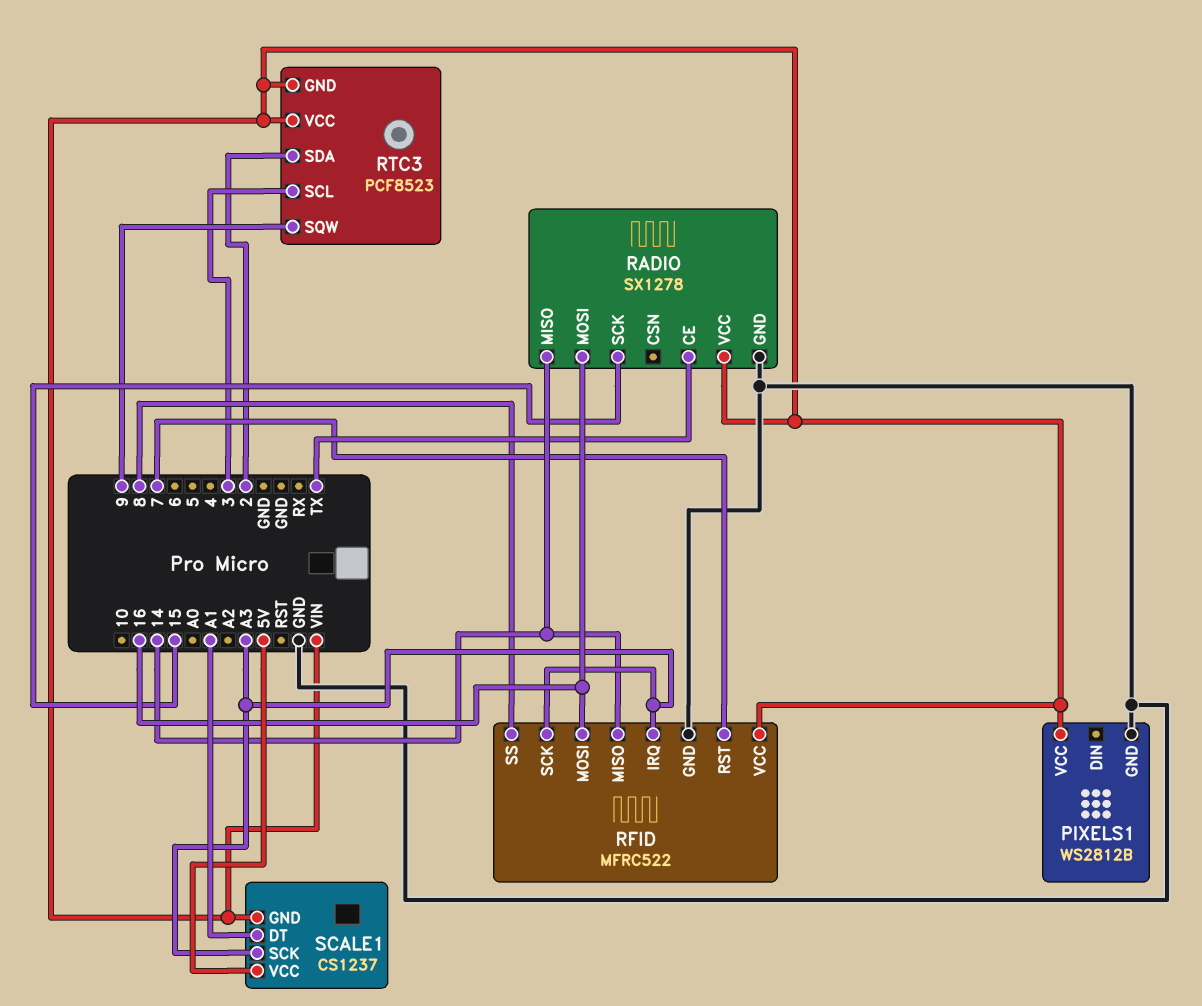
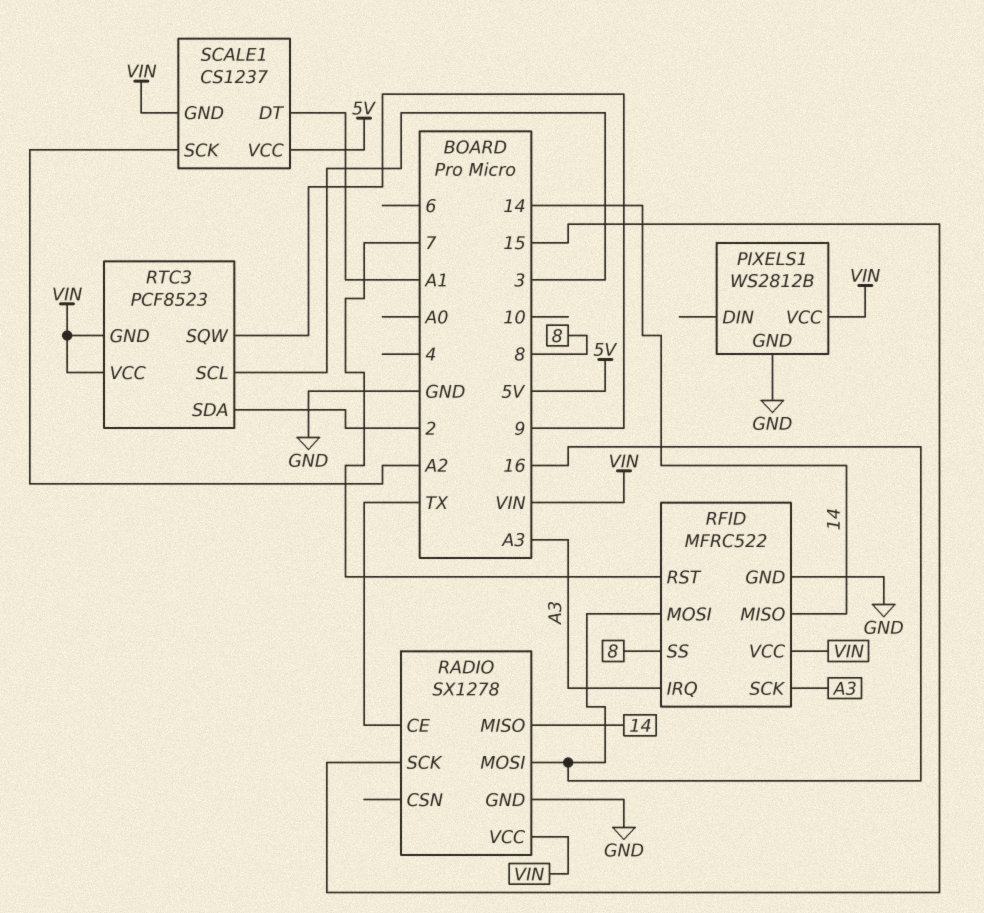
SCALE1 pin SCK: A3 -> A2

